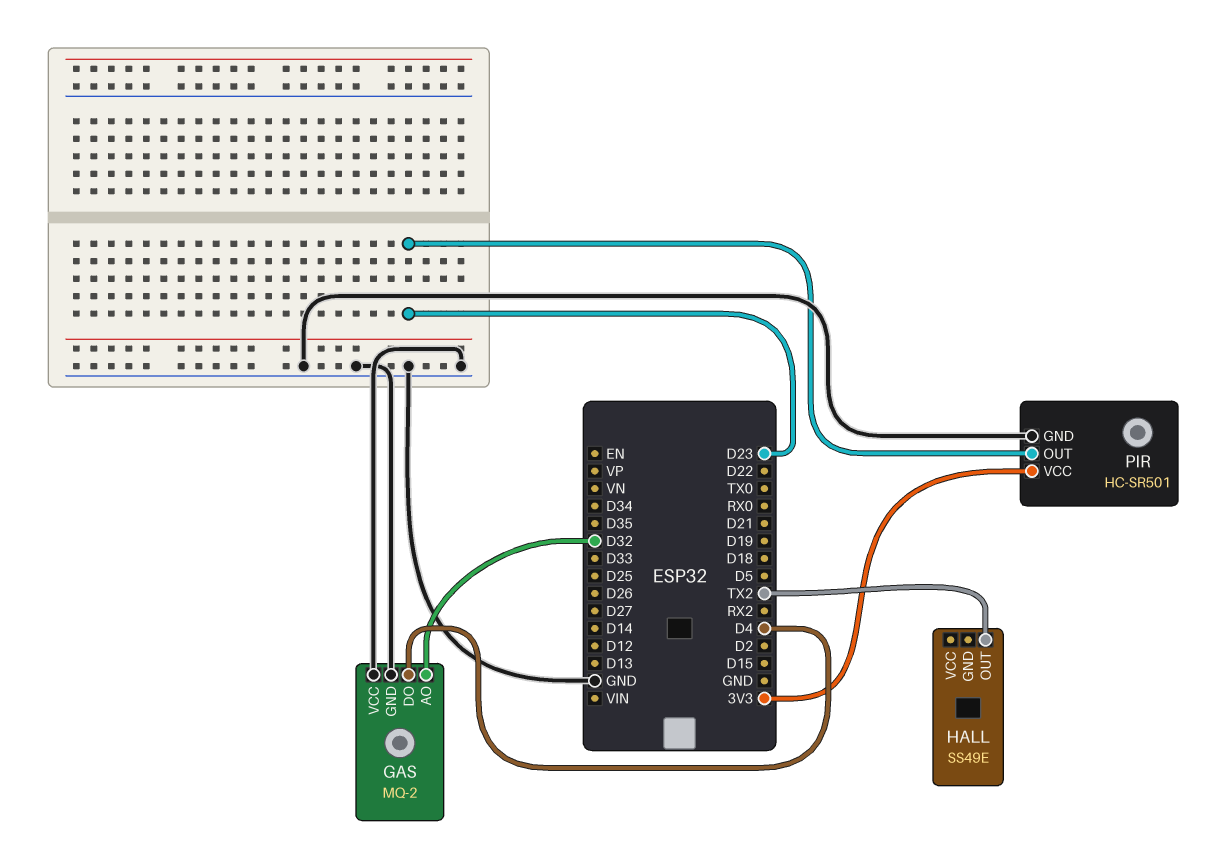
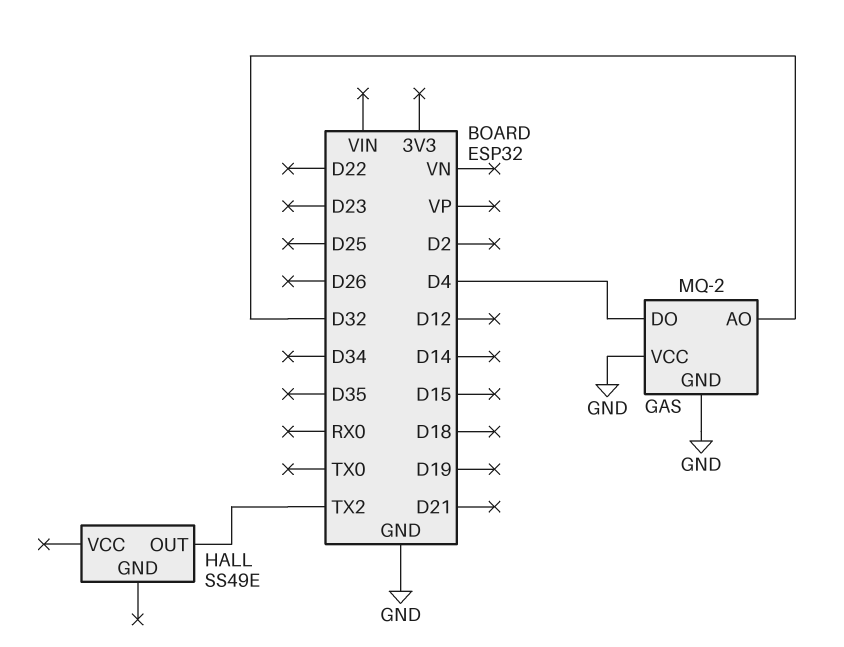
PIR: HC-SR501 -> none
PIR pin GND: GND -> none
PIR pin OUT: D23 -> none
PIR pin VCC: 3V3 -> none

